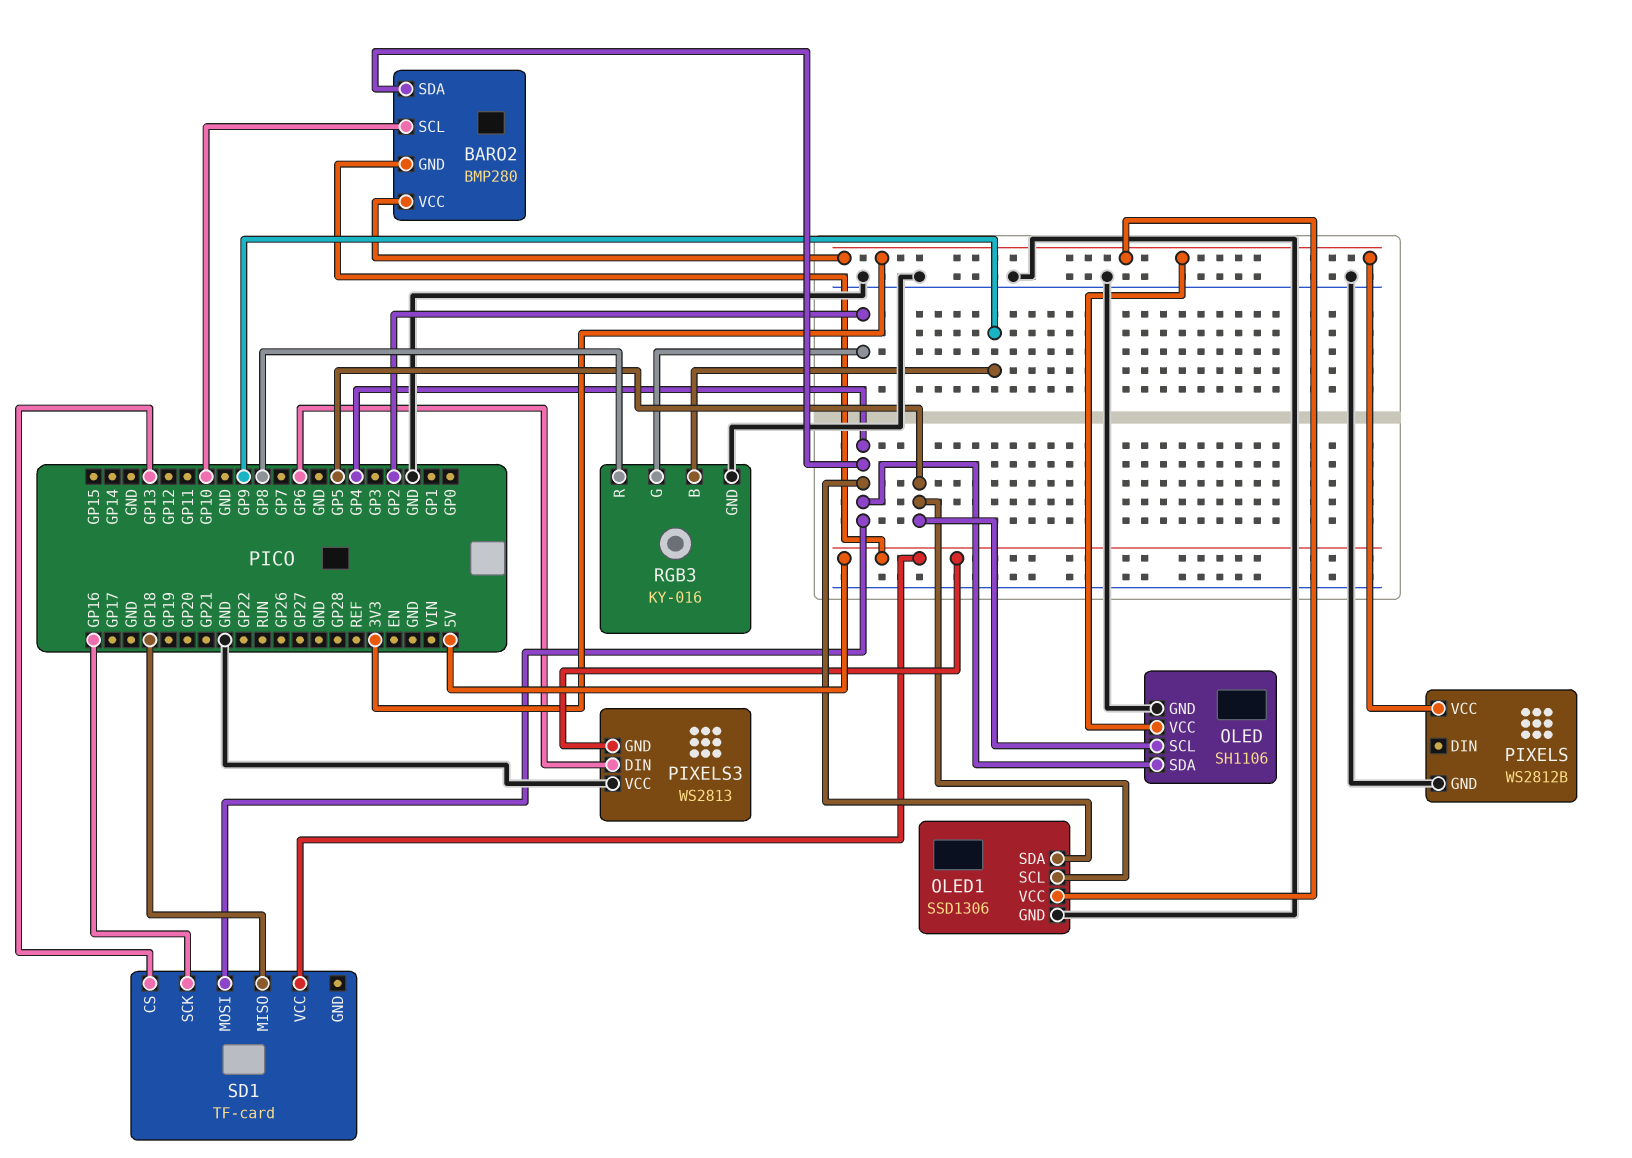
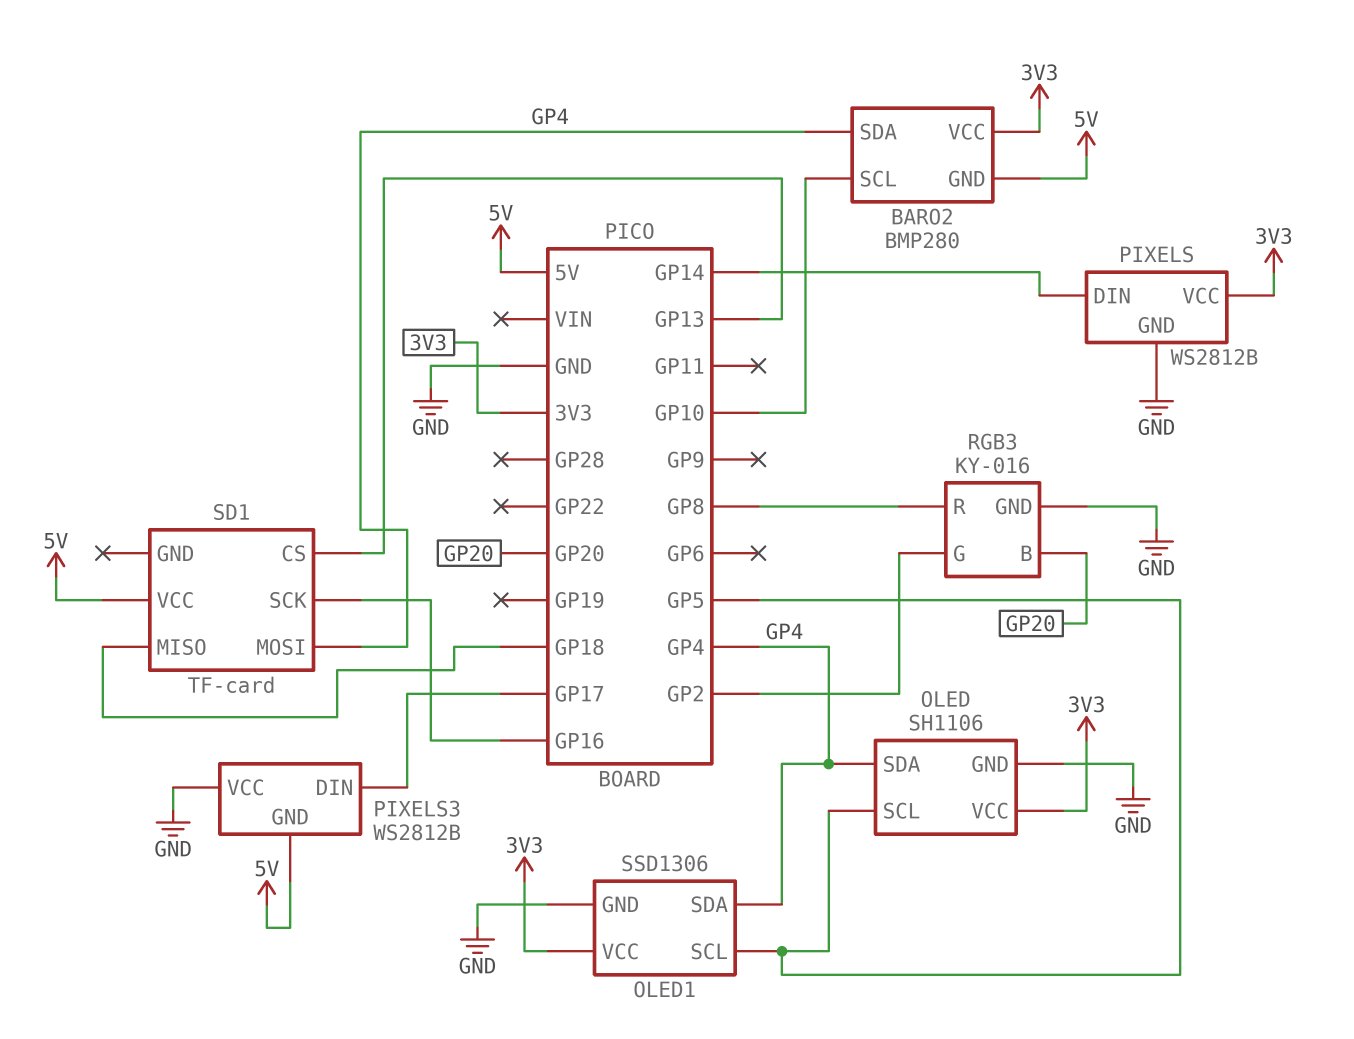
PIXELS pin DIN: none -> GP14
PIXELS3: WS2813 -> WS2812B
PIXELS3 pin DIN: GP6 -> GP17
RGB3 pin B: GP9 -> GP20

